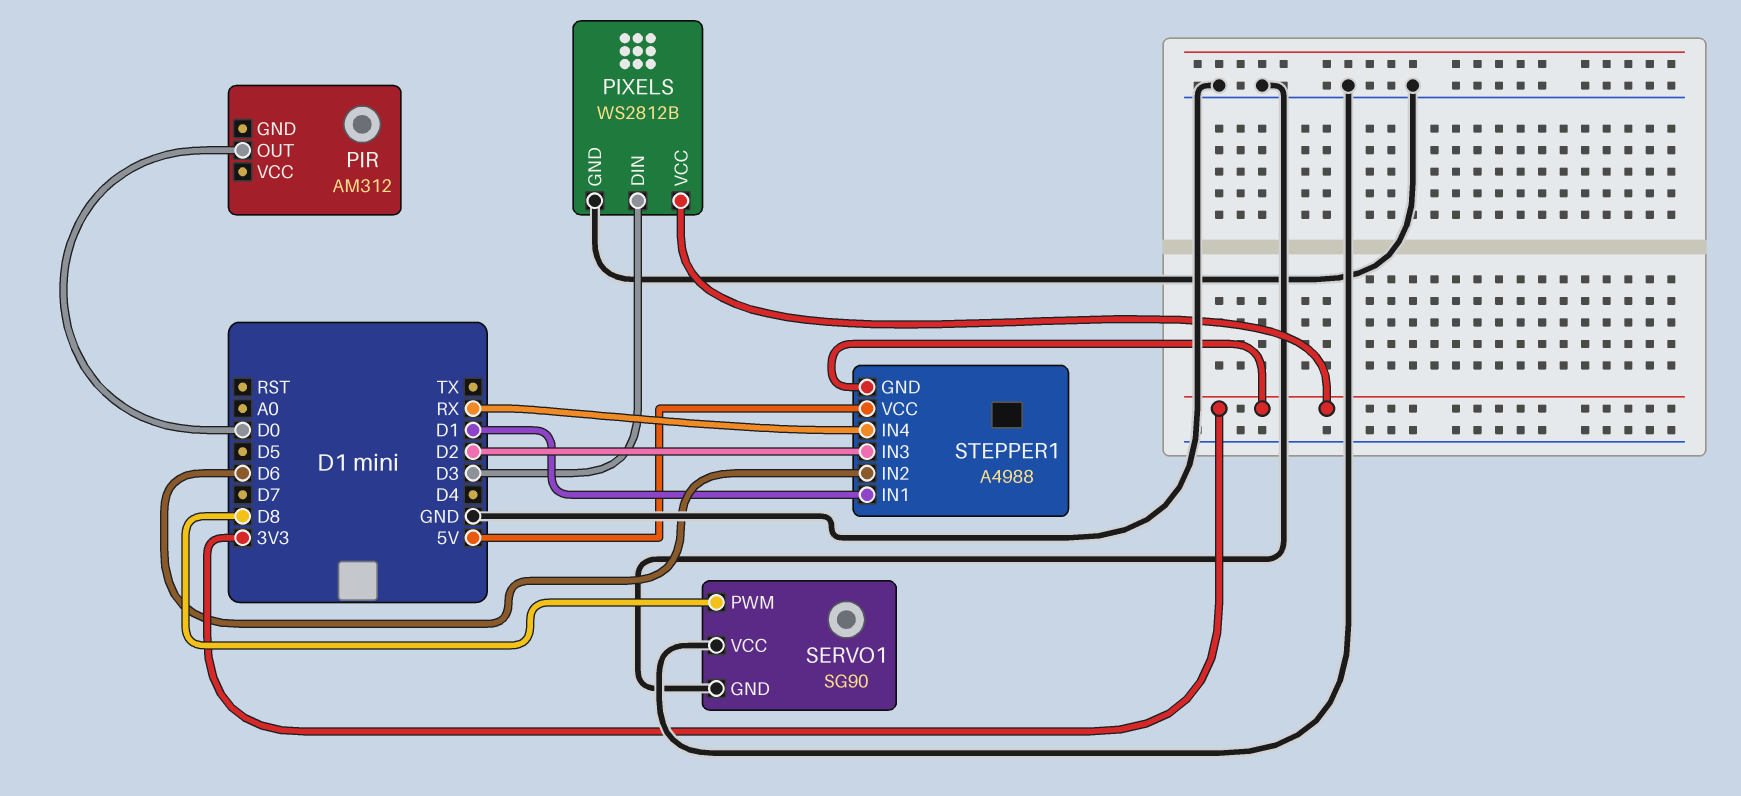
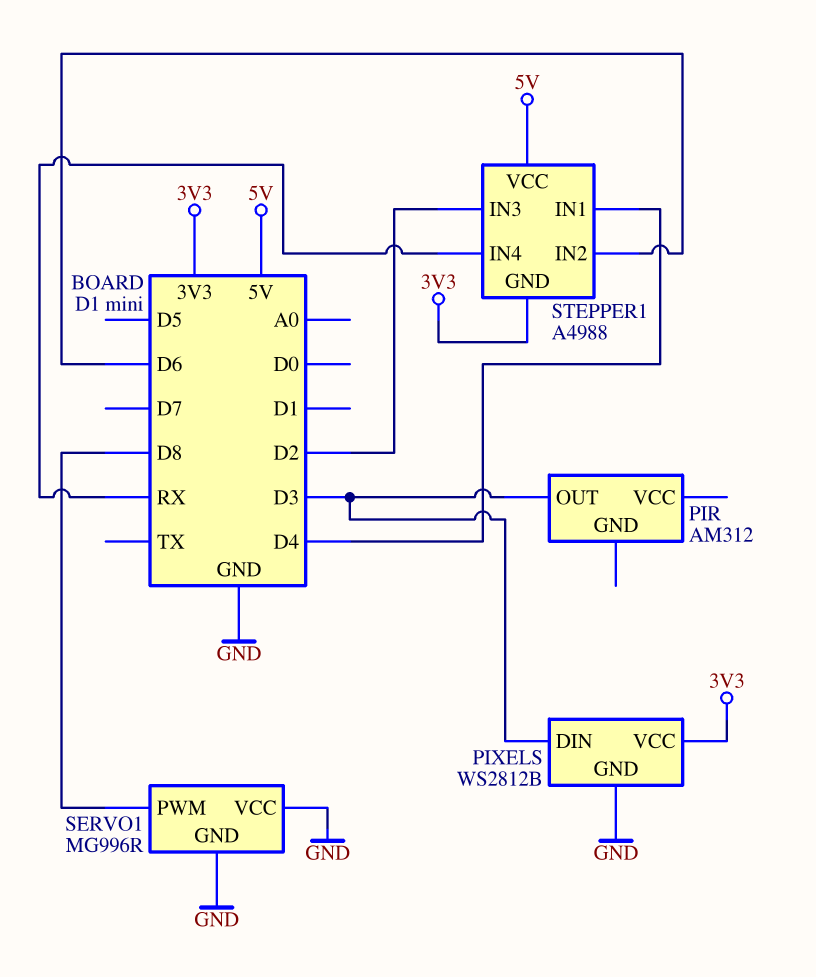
PIR pin OUT: D0 -> D3
SERVO1: SG90 -> MG996R
STEPPER1 pin IN1: D1 -> D4

